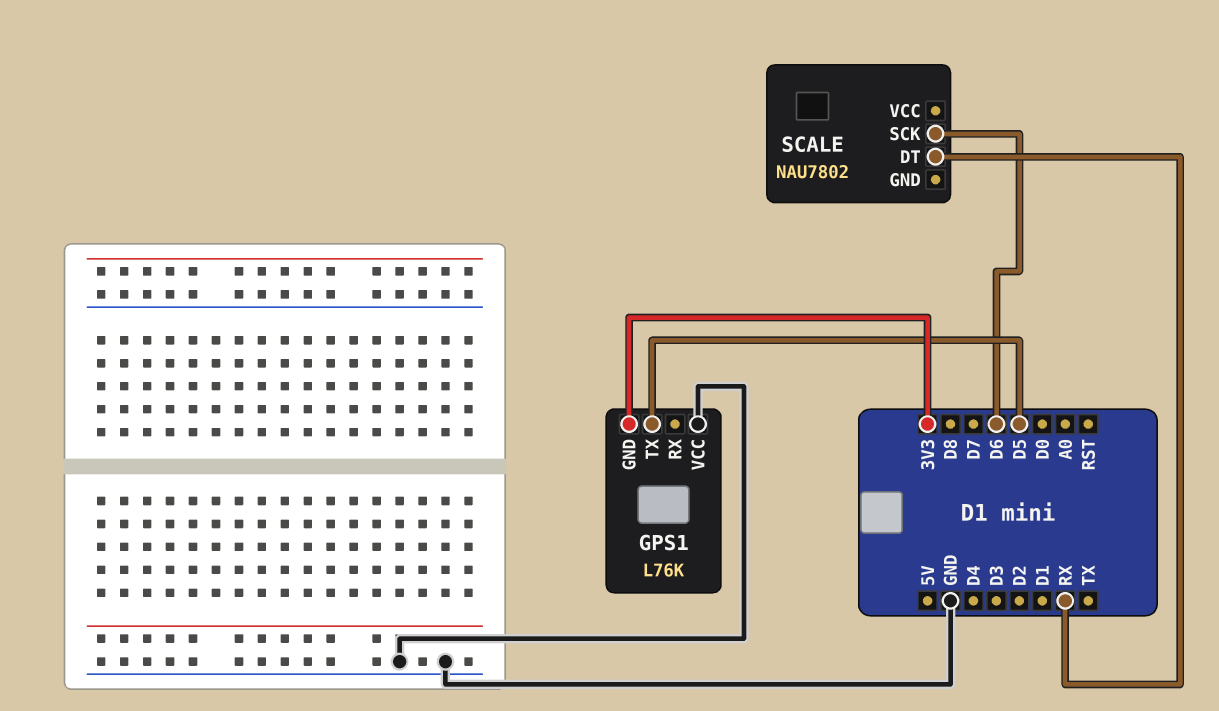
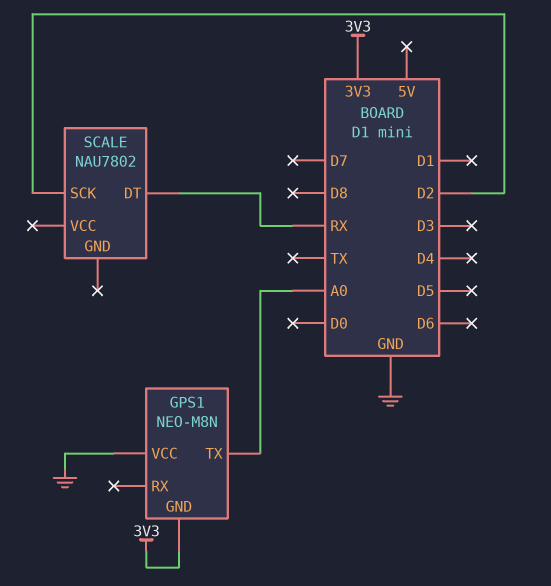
GPS1: L76K -> NEO-M8N
GPS1 pin TX: D5 -> A0
SCALE pin SCK: D6 -> D2

